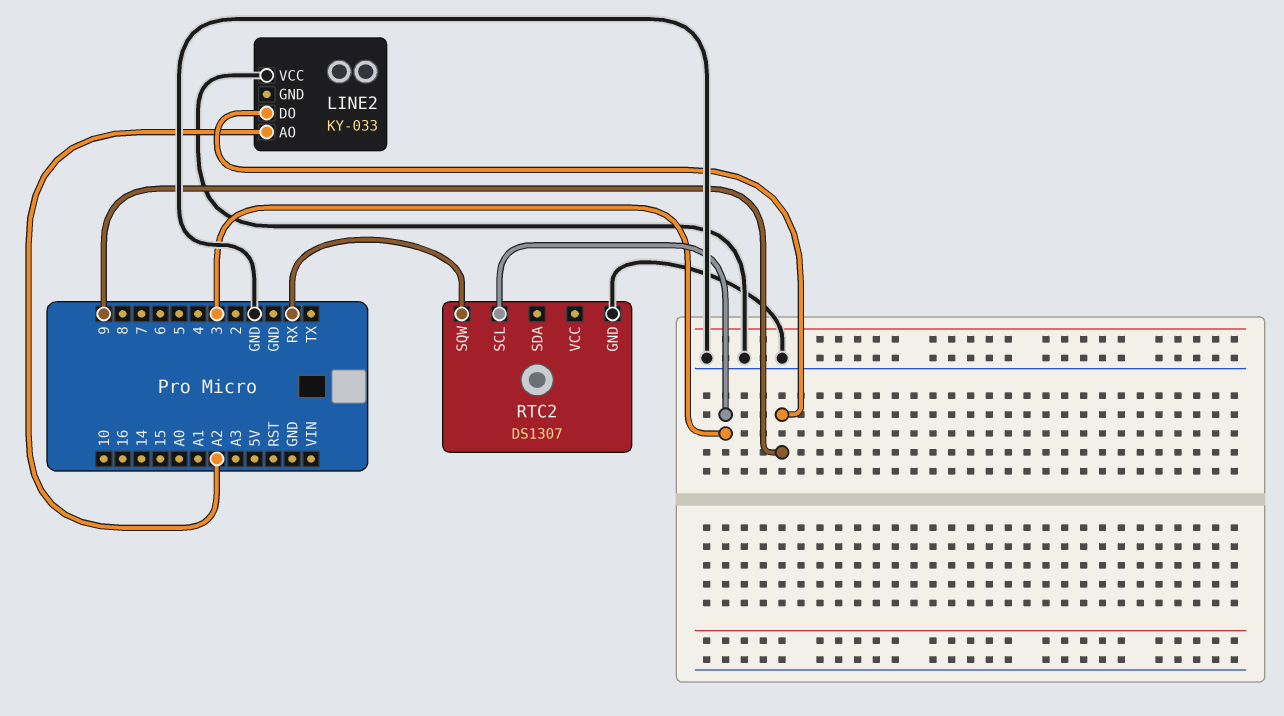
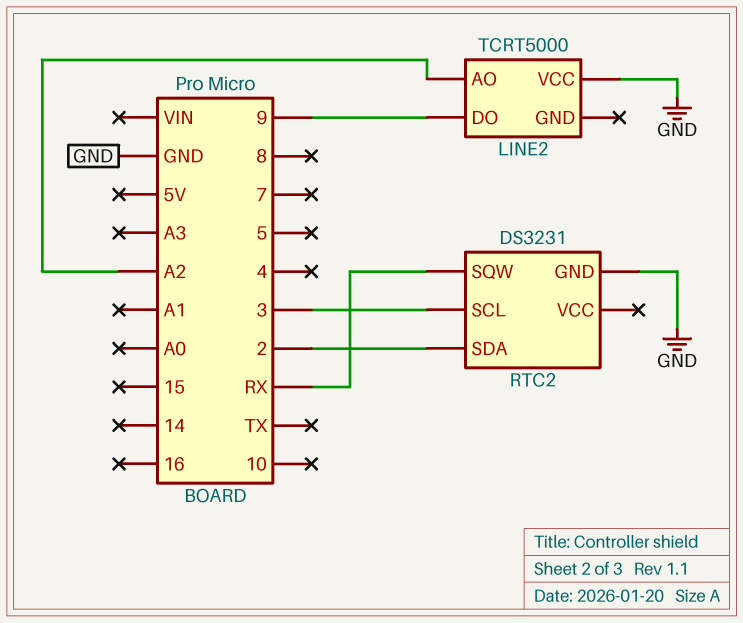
LINE2: KY-033 -> TCRT5000
RTC2: DS1307 -> DS3231
RTC2 pin SDA: none -> 2

